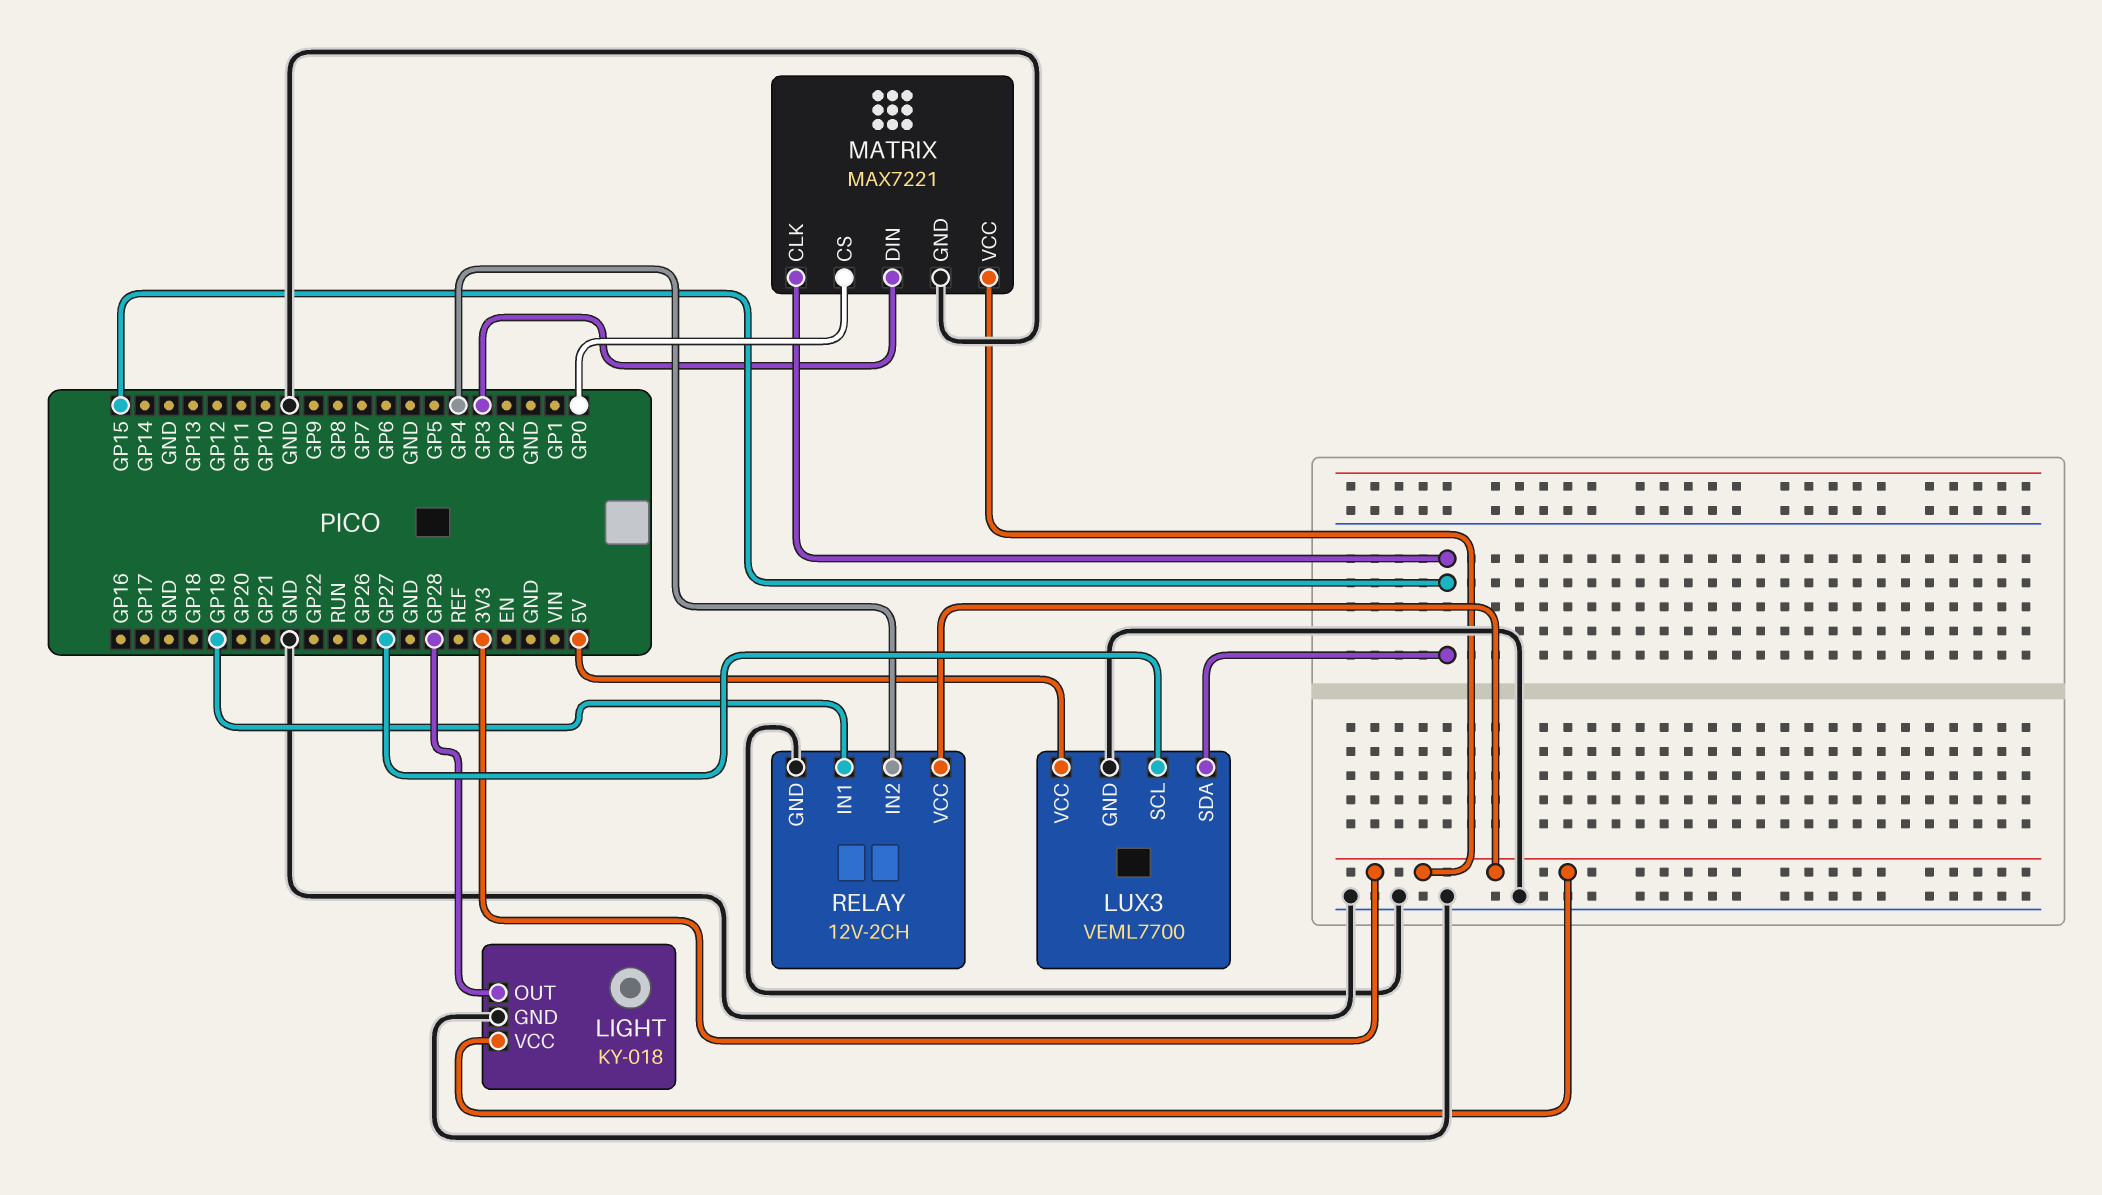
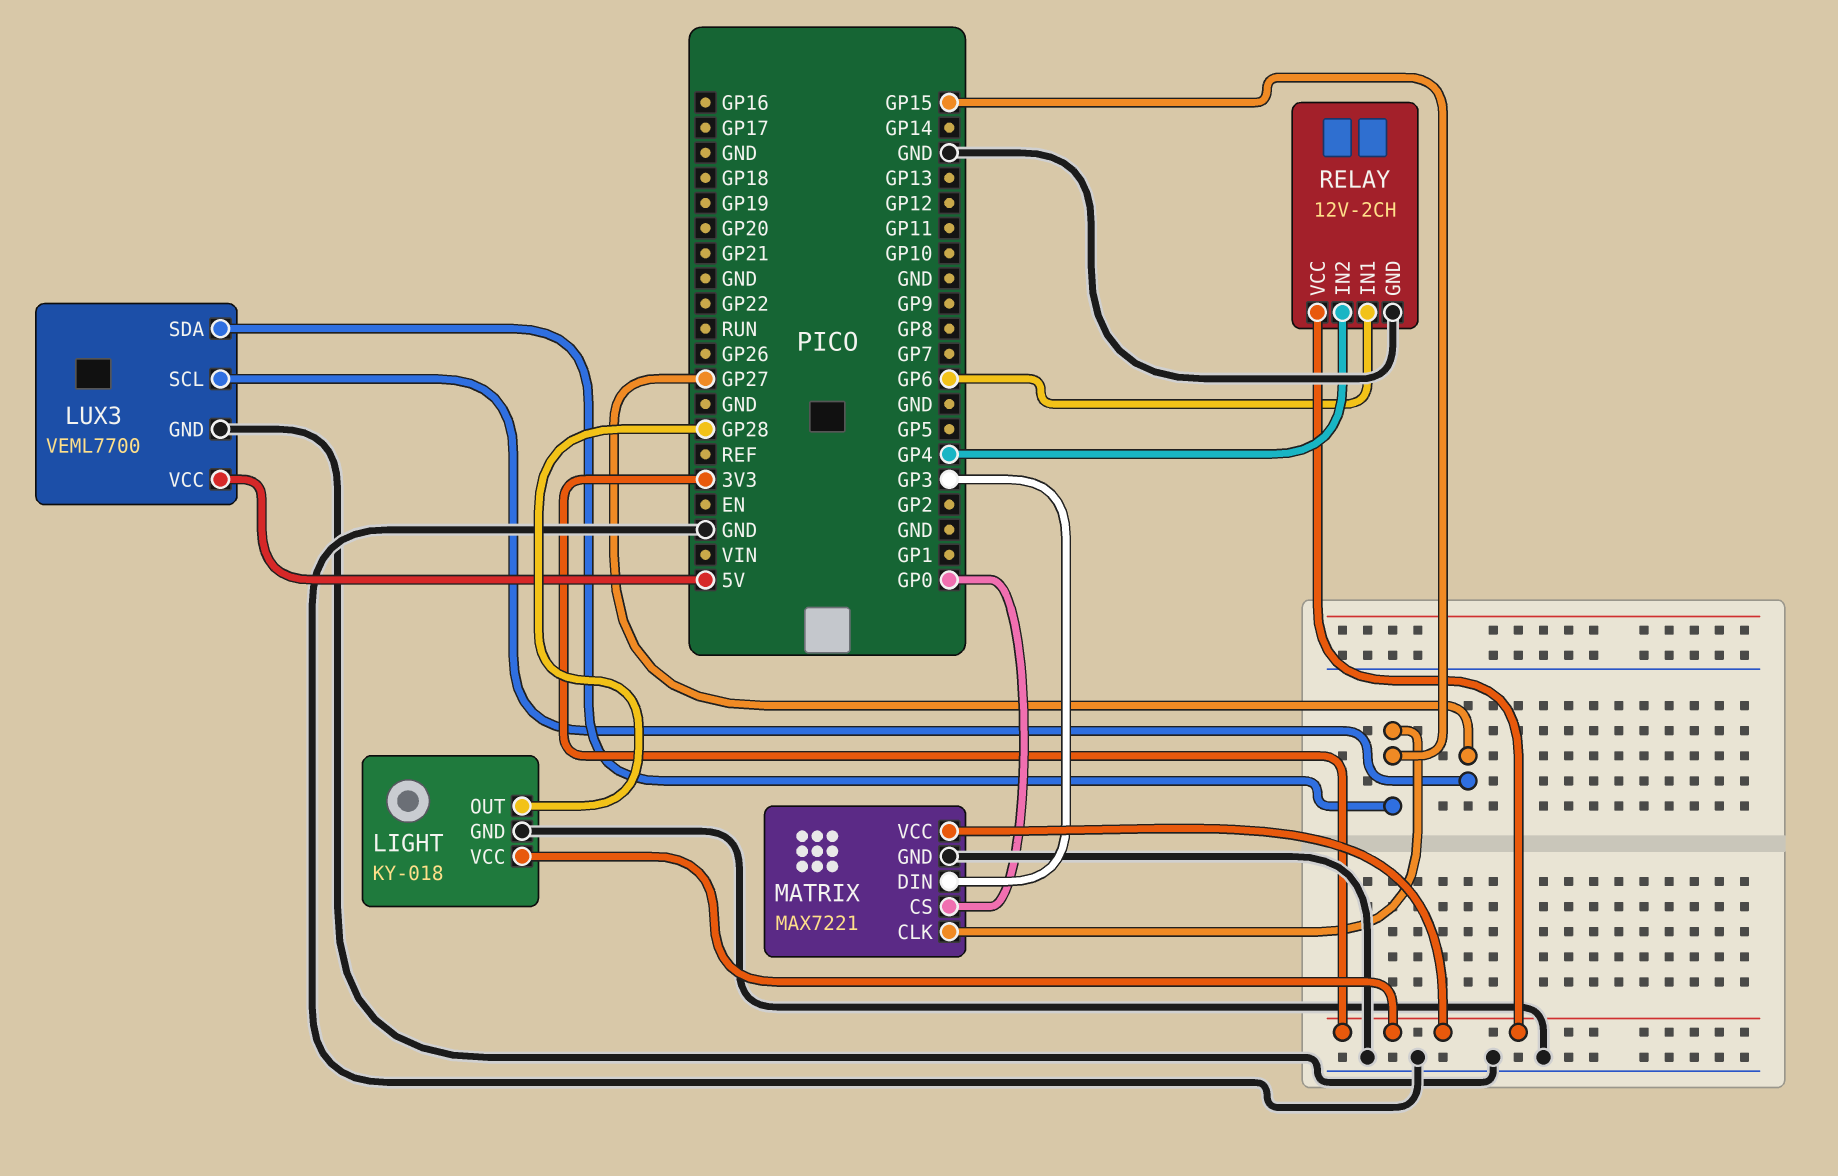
RELAY pin IN1: GP19 -> GP6

